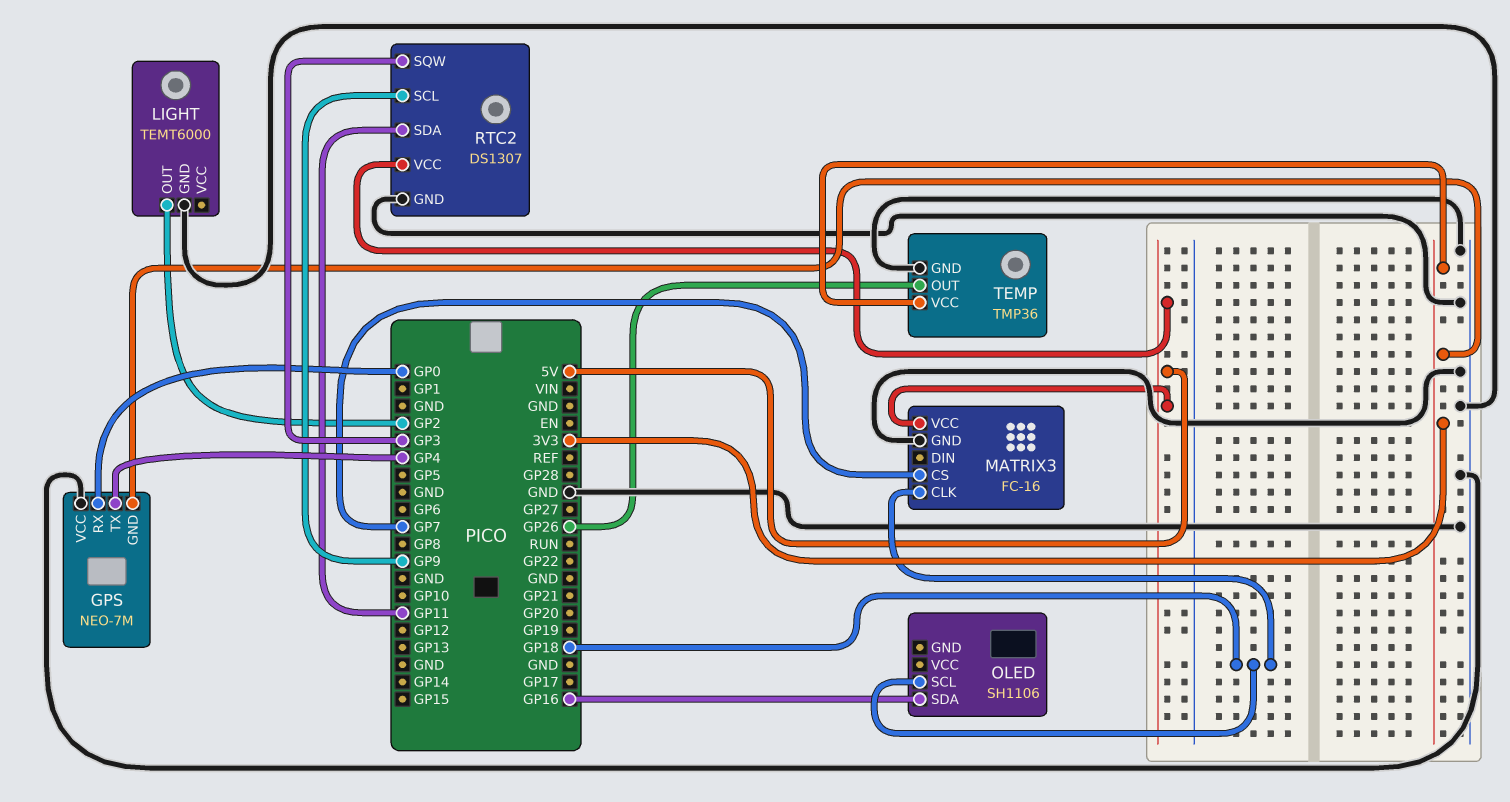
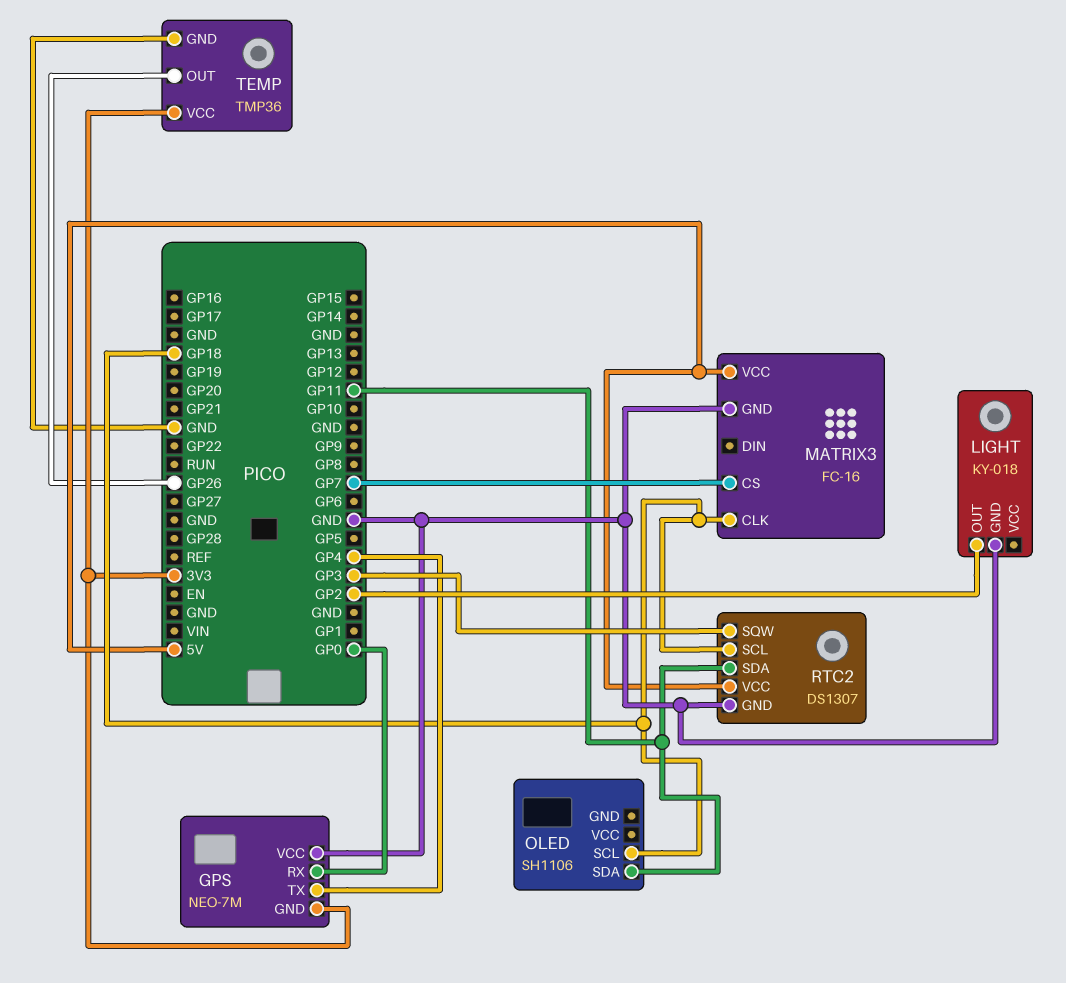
LIGHT: TEMT6000 -> KY-018
OLED pin SDA: GP16 -> GP11
RTC2 pin SCL: GP9 -> GP18

